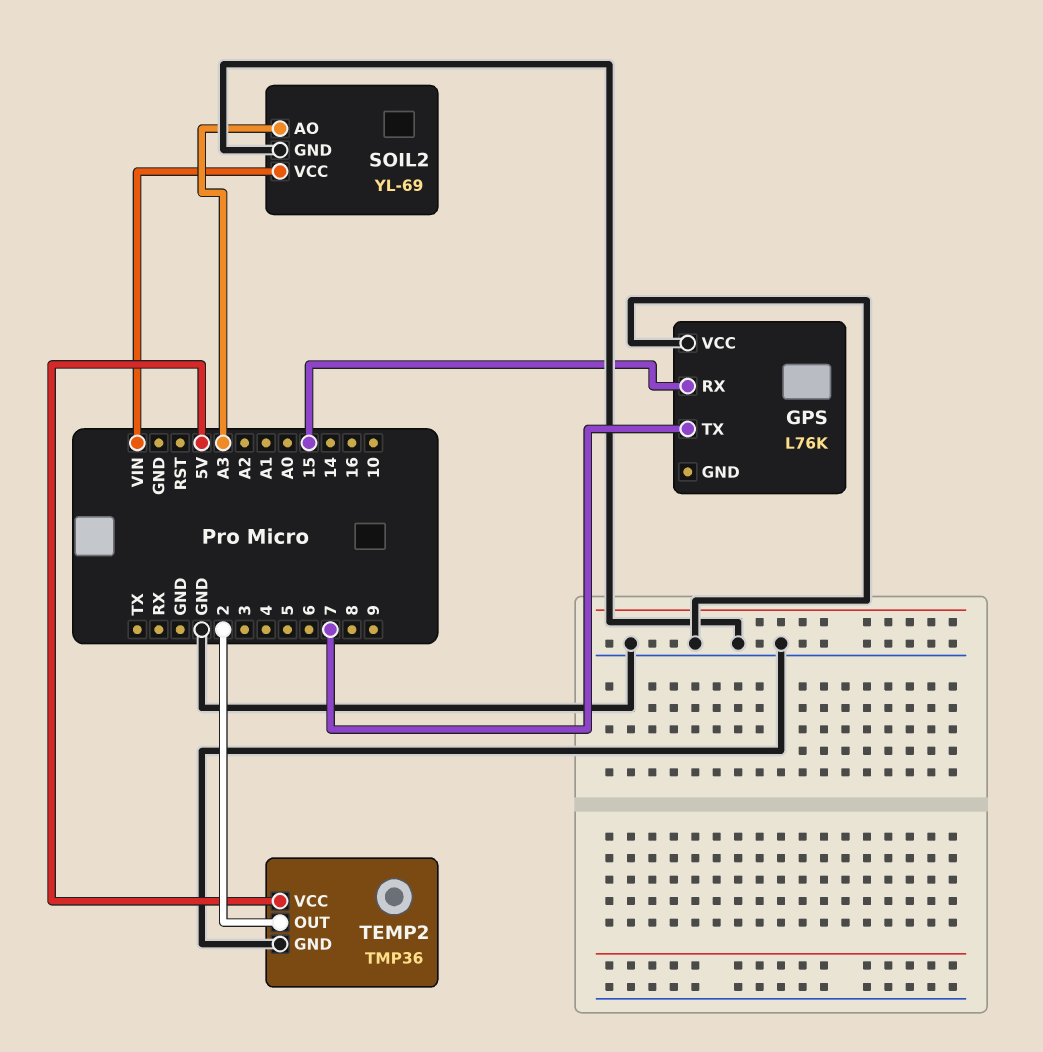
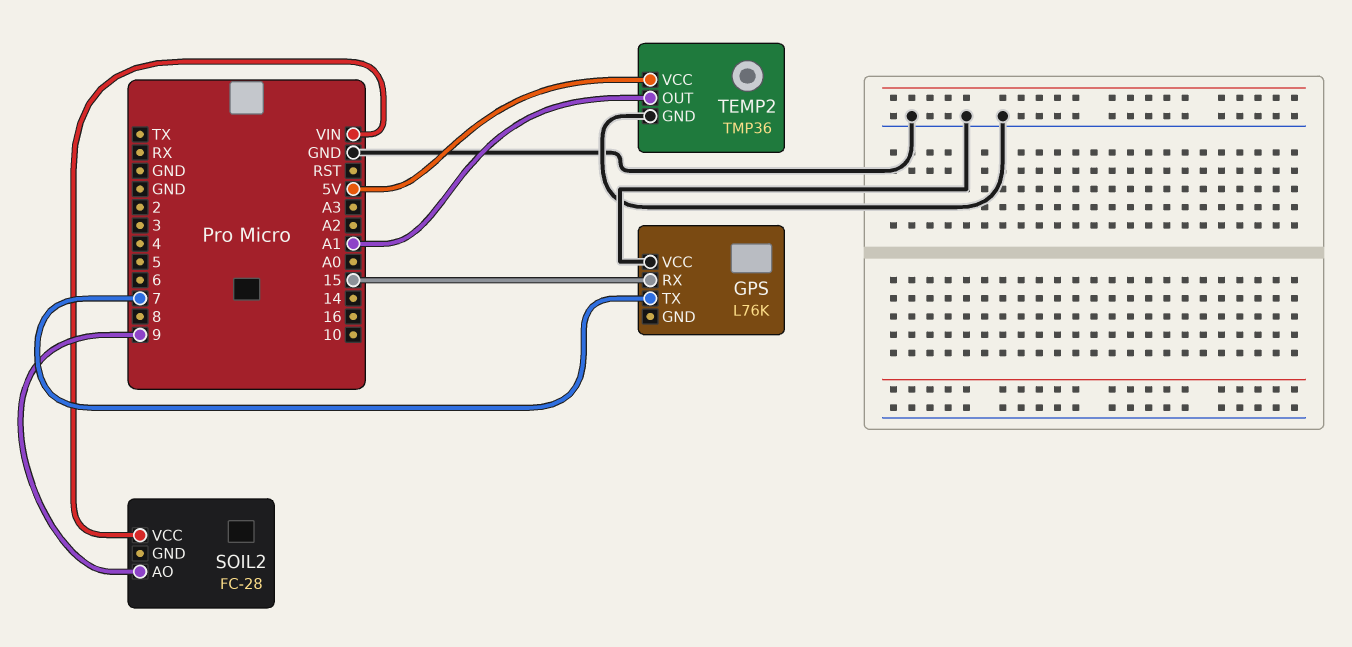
SOIL2: YL-69 -> FC-28
SOIL2 pin AO: A3 -> 9
SOIL2 pin GND: GND -> none
TEMP2 pin OUT: 2 -> A1

